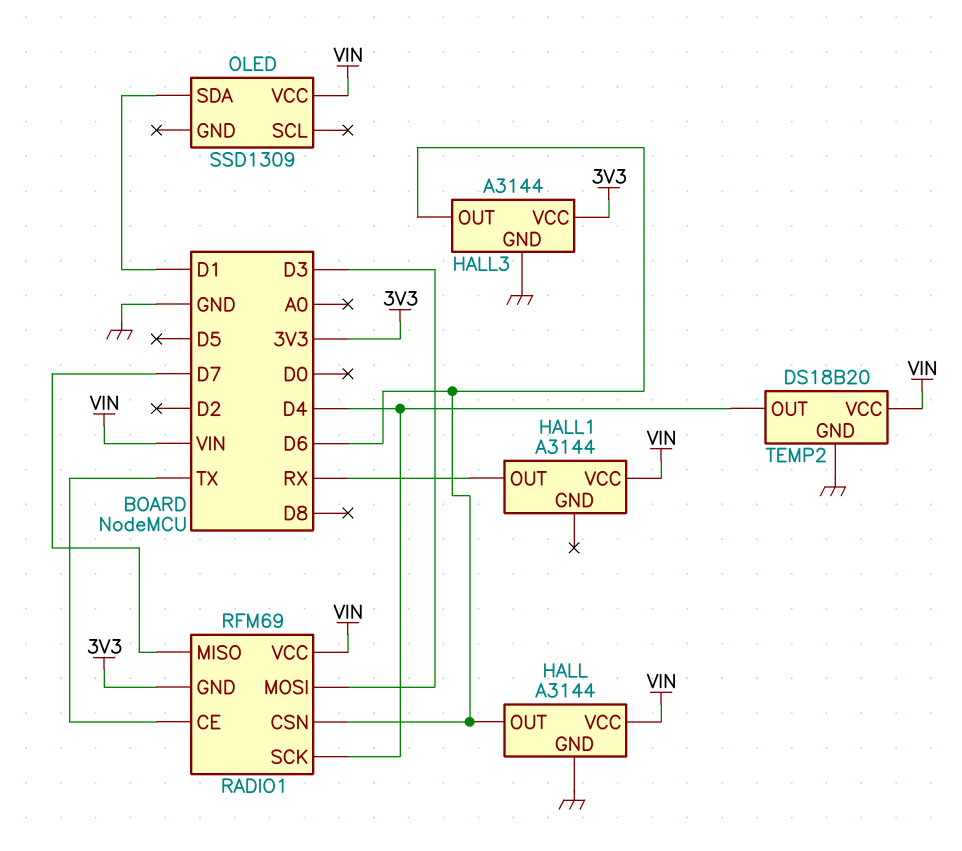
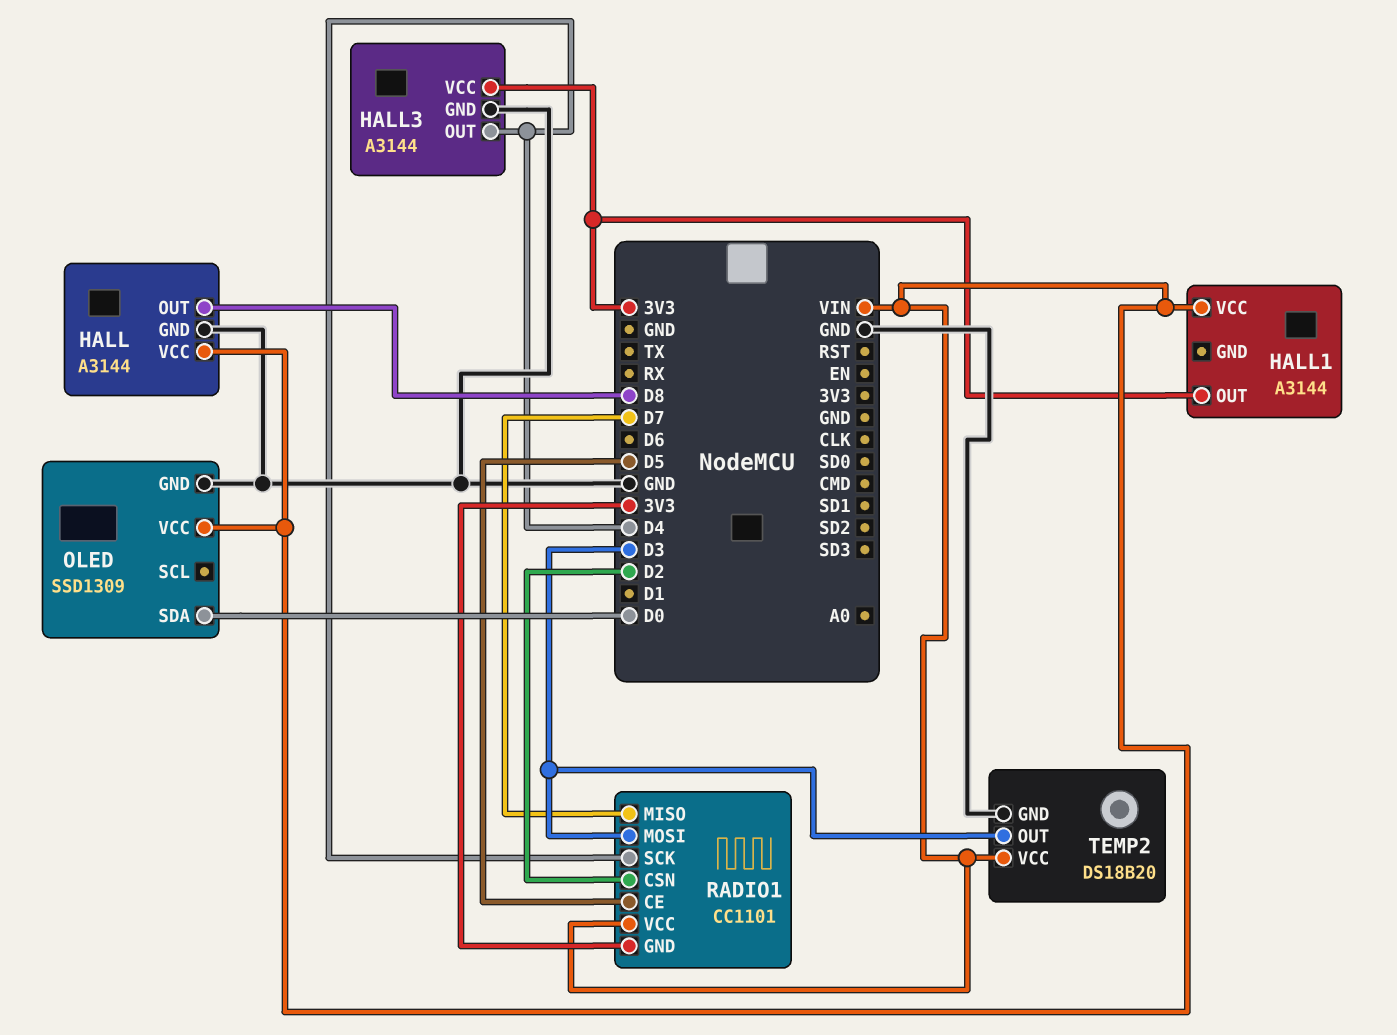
HALL pin OUT: D6 -> D8
HALL1 pin OUT: RX -> 3V3
HALL3 pin OUT: D6 -> D4
OLED pin GND: none -> GND
OLED pin SDA: D1 -> D0
RADIO1: RFM69 -> CC1101
RADIO1 pin CE: TX -> D5
RADIO1 pin CSN: D6 -> D2
TEMP2 pin OUT: D4 -> D3

